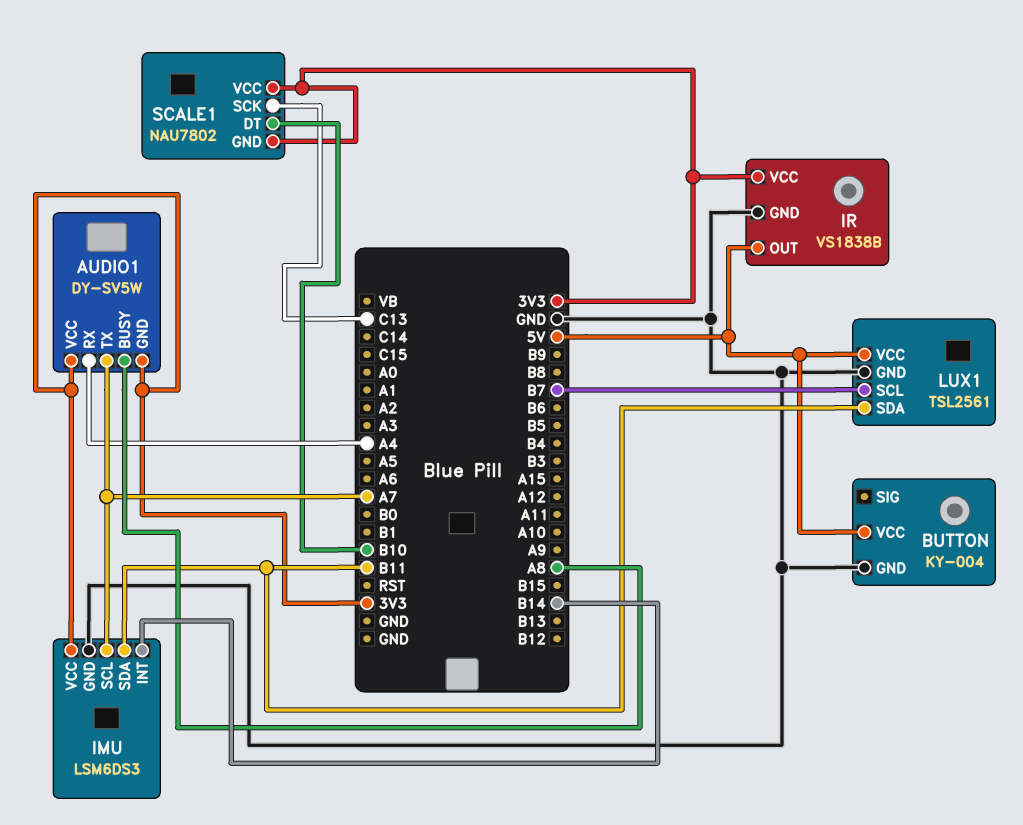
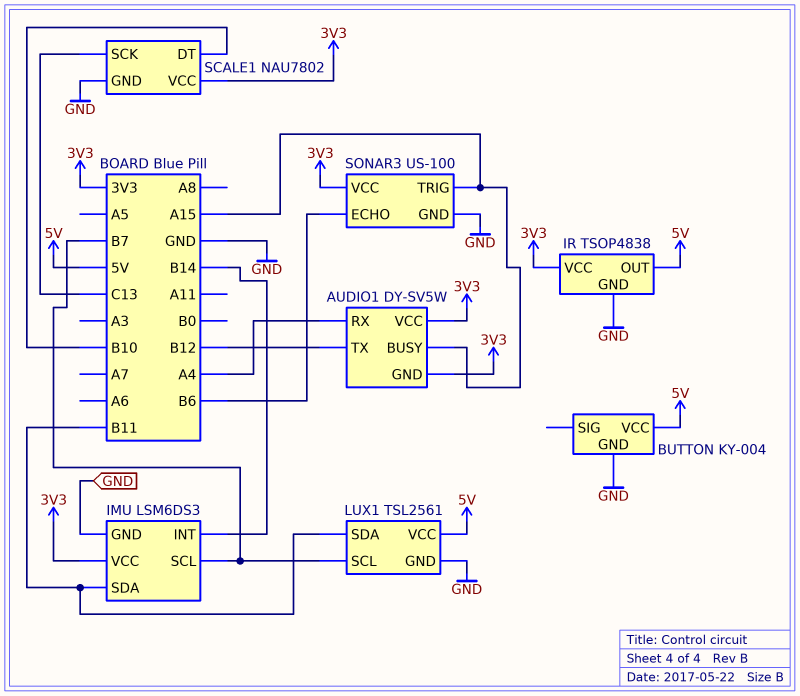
AUDIO1 pin BUSY: A8 -> A15
AUDIO1 pin TX: A7 -> B12
IMU pin SCL: A7 -> B7
IR: VS1838B -> TSOP4838
SCALE1 pin GND: 3V3 -> GND
SONAR3: none -> US-100
SONAR3 pin ECHO: none -> B6
SONAR3 pin GND: none -> GND
SONAR3 pin TRIG: none -> A15
SONAR3 pin VCC: none -> 3V3

